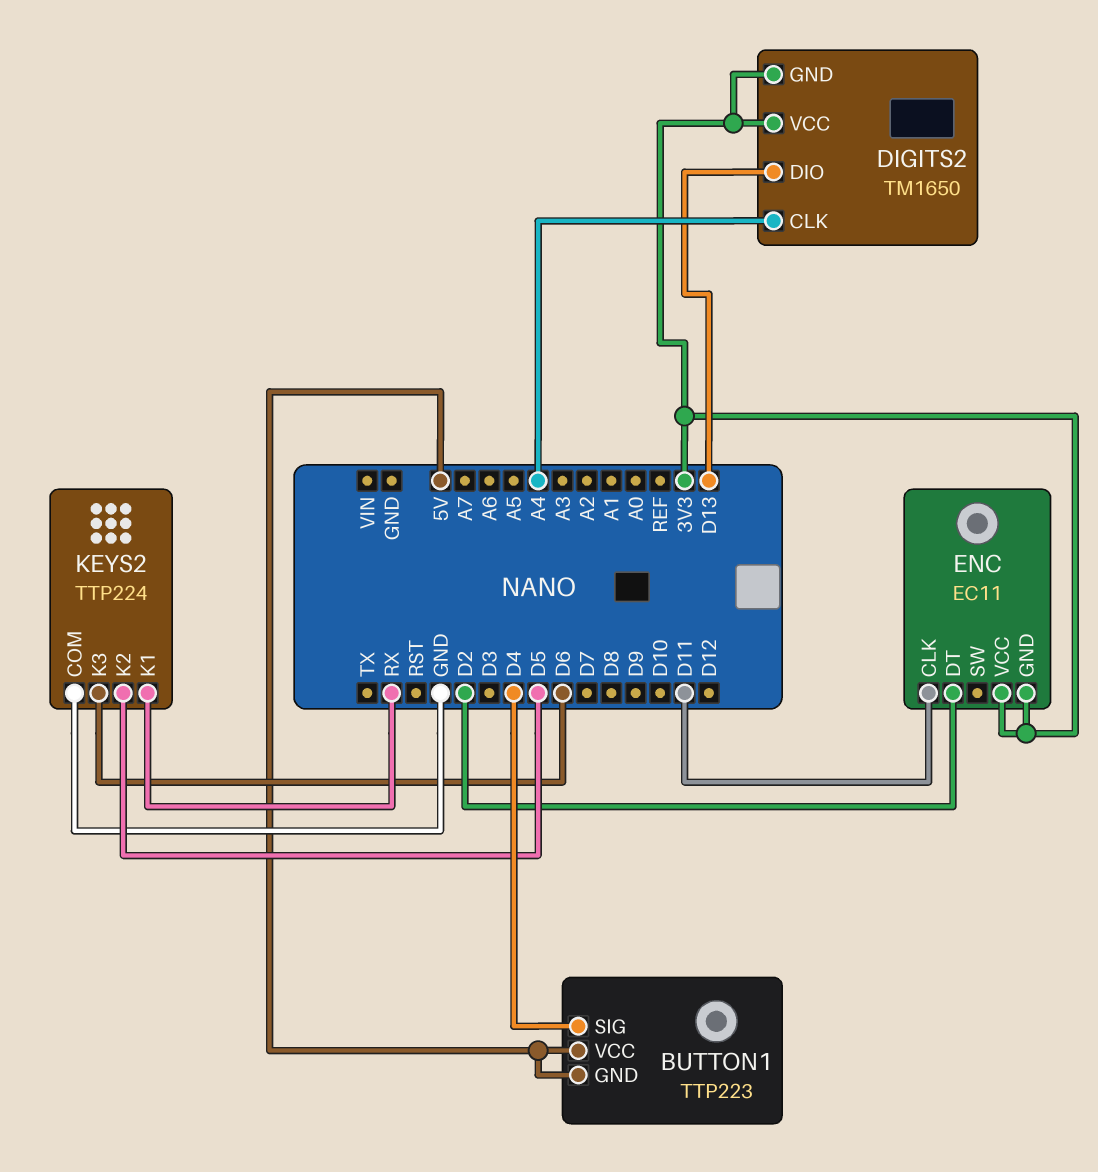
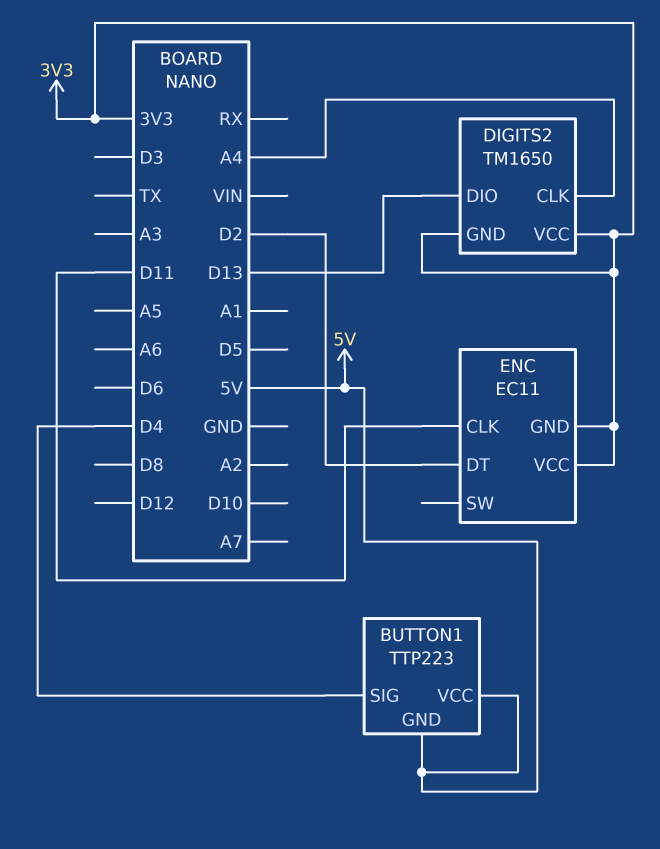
KEYS2: TTP224 -> none
KEYS2 pin COM: GND -> none
KEYS2 pin K1: RX -> none
KEYS2 pin K2: D5 -> none
KEYS2 pin K3: D6 -> none

